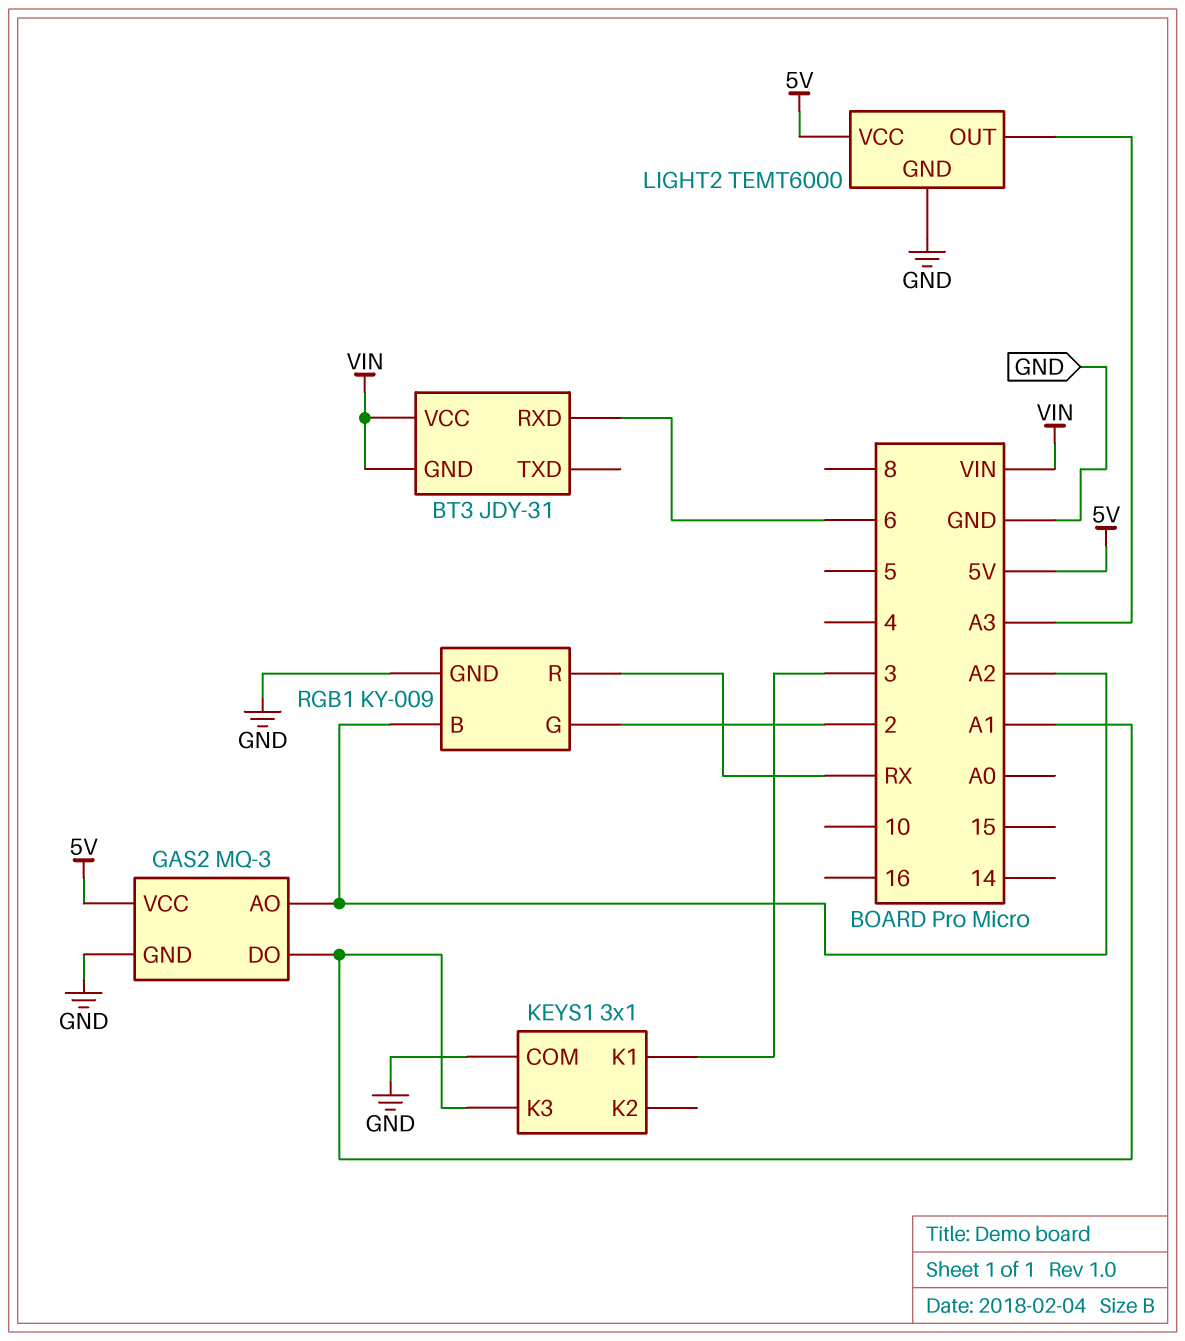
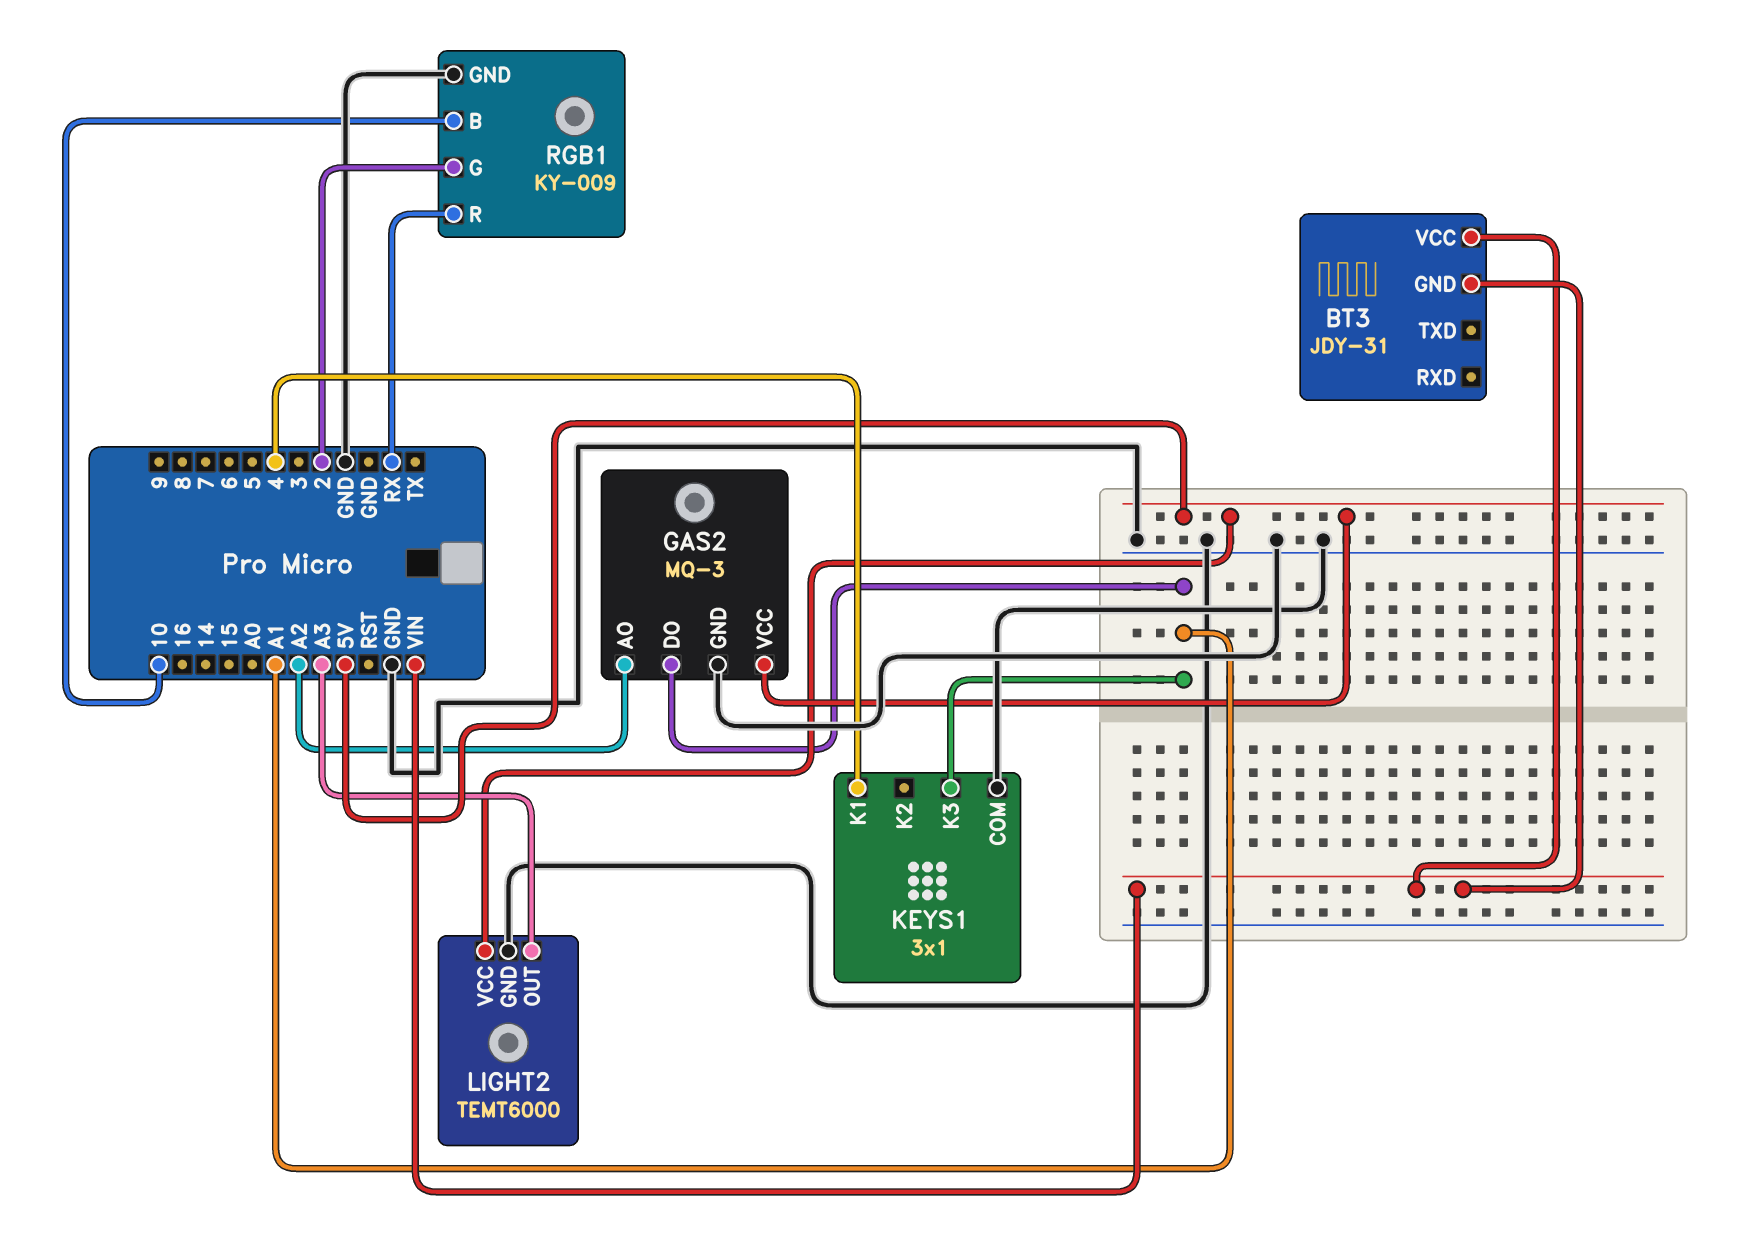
BT3 pin RXD: 6 -> none
KEYS1 pin K1: 3 -> 4
RGB1 pin B: A2 -> 10

